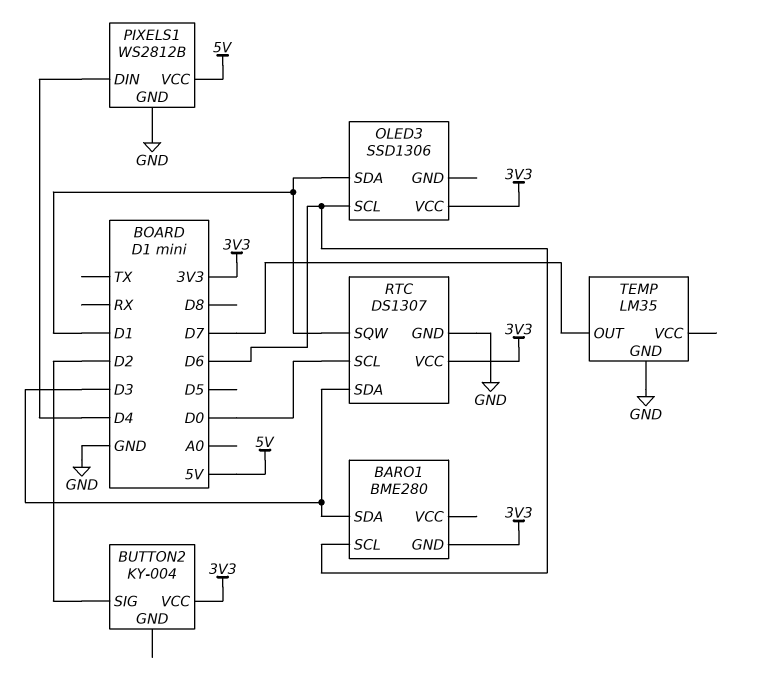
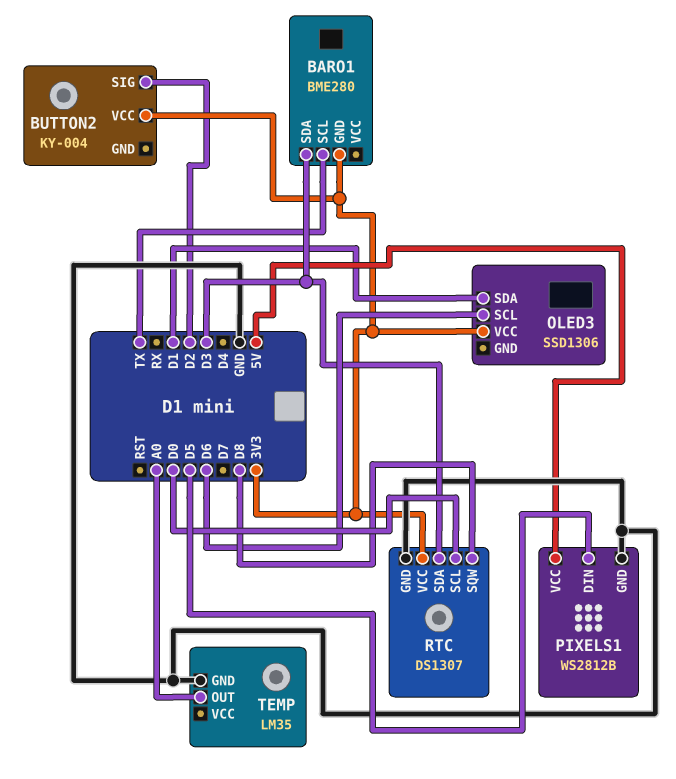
BARO1 pin SCL: D6 -> TX
PIXELS1 pin DIN: D4 -> D5
RTC pin SQW: D1 -> D8
TEMP pin OUT: D7 -> A0

